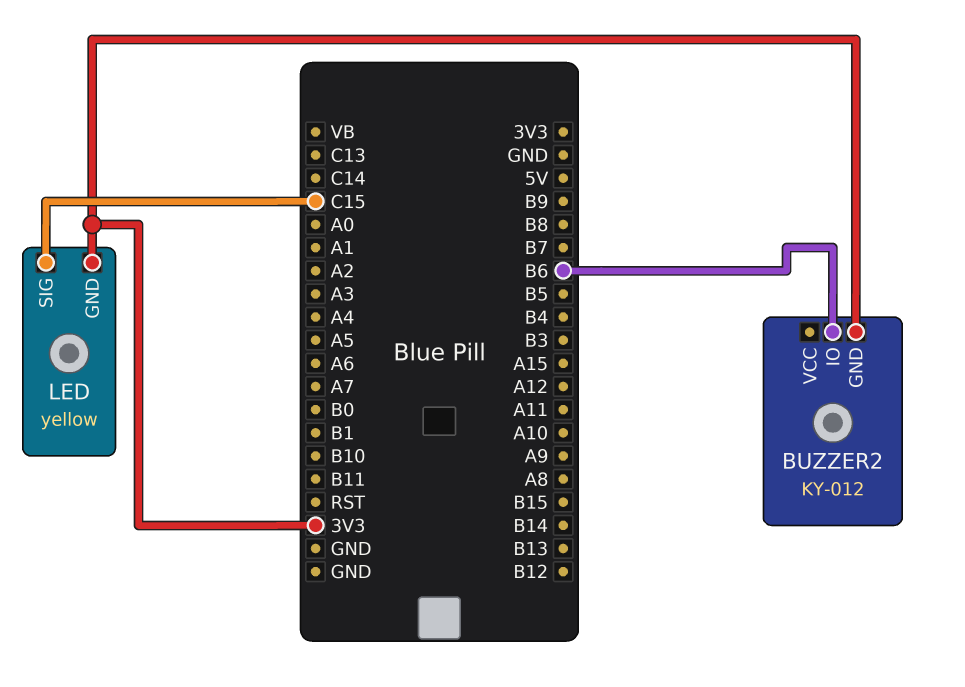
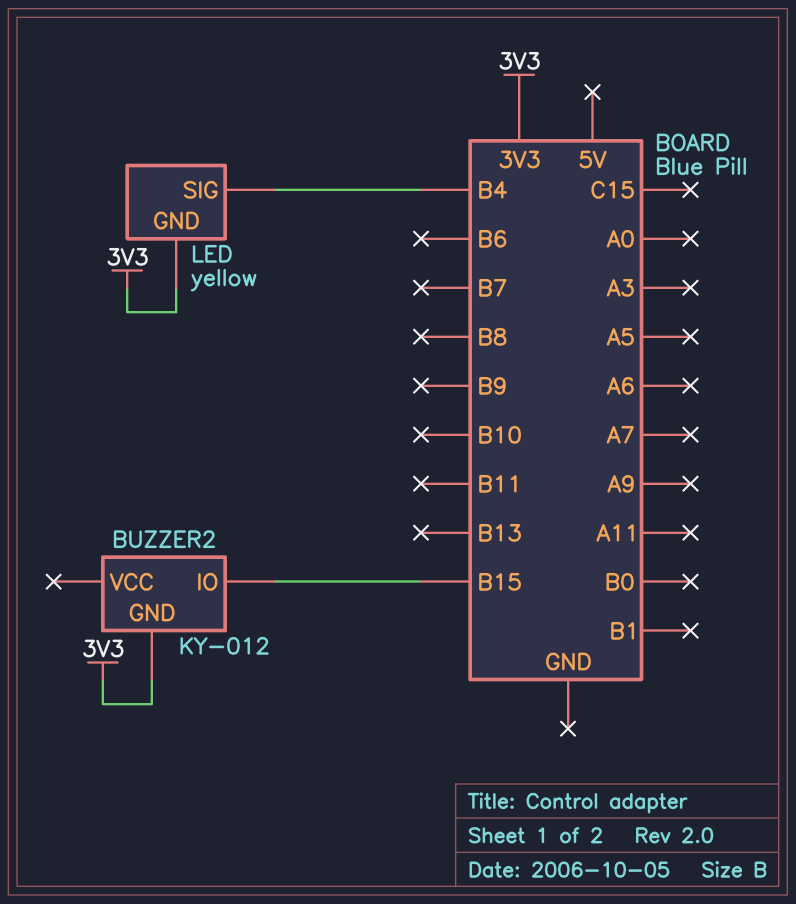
BUZZER2 pin IO: B6 -> B15
LED pin SIG: C15 -> B4

